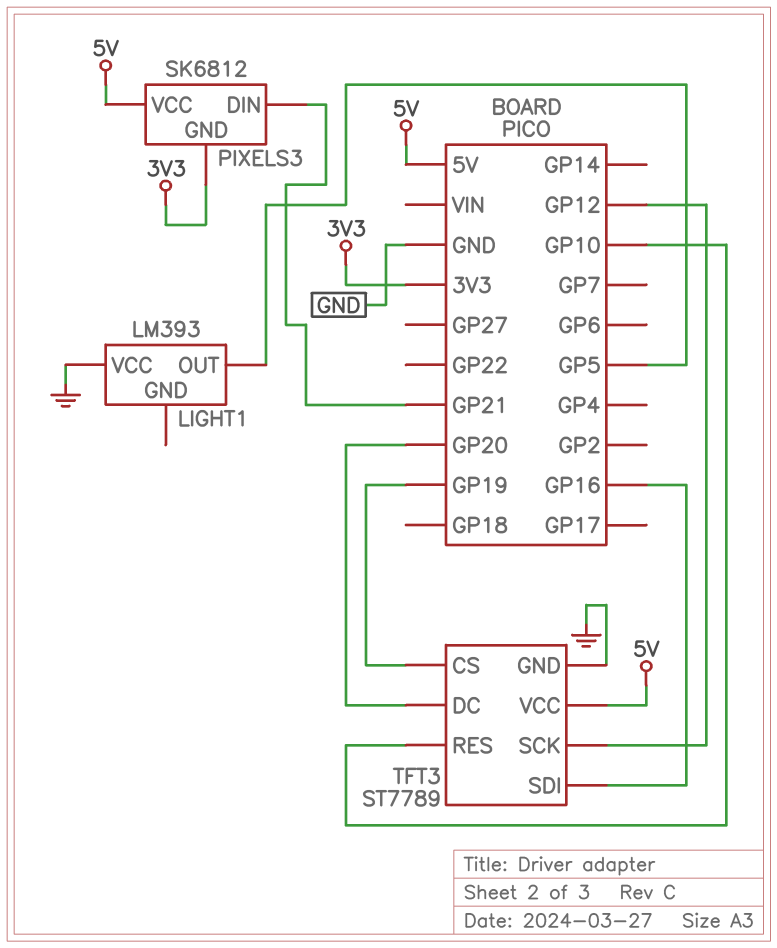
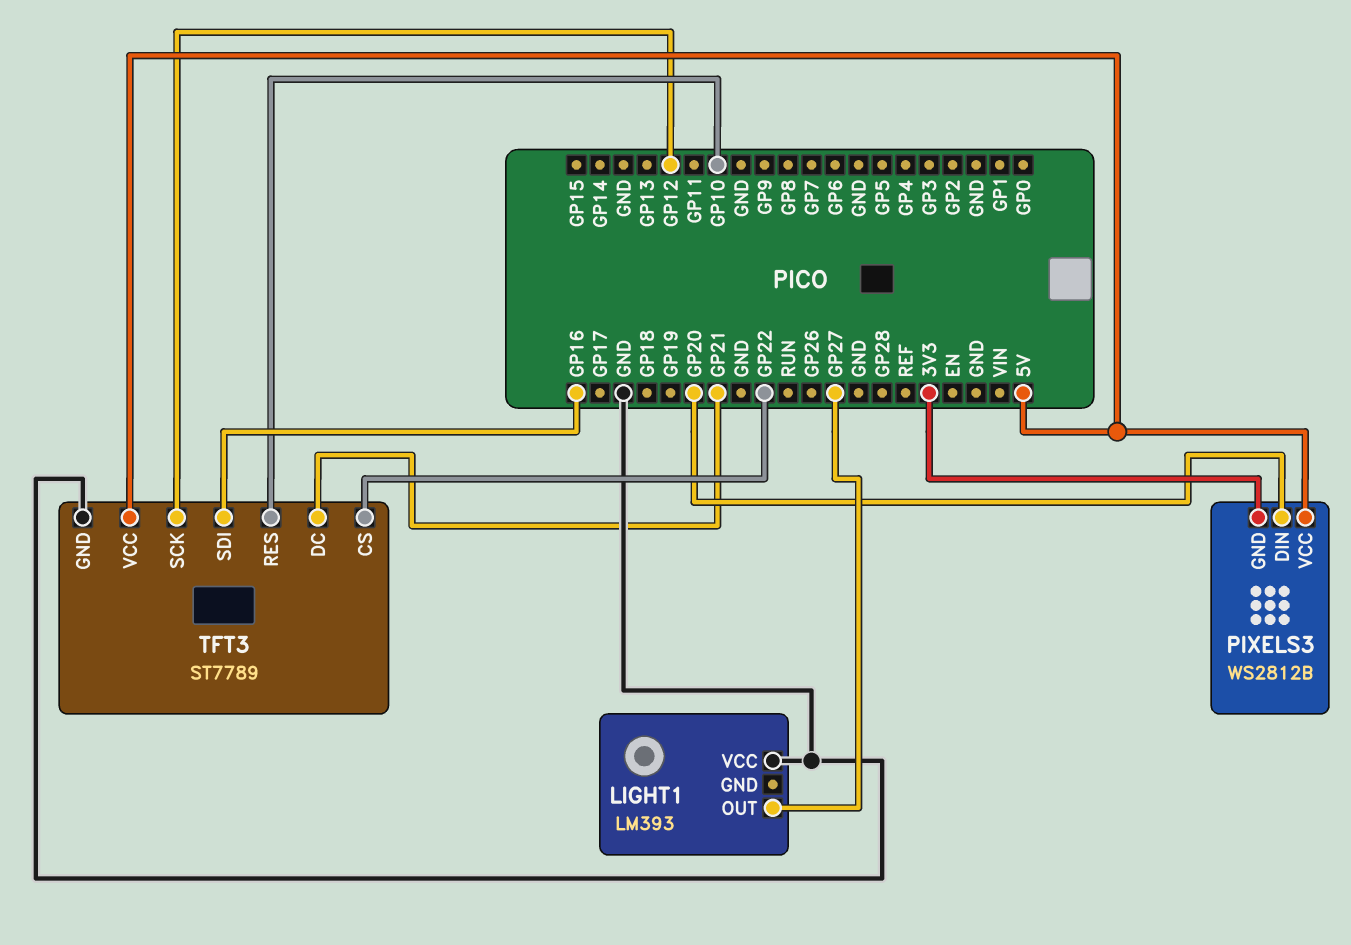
LIGHT1 pin OUT: GP5 -> GP27
PIXELS3: SK6812 -> WS2812B
PIXELS3 pin DIN: GP21 -> GP20
TFT3 pin CS: GP19 -> GP22
TFT3 pin DC: GP20 -> GP21

